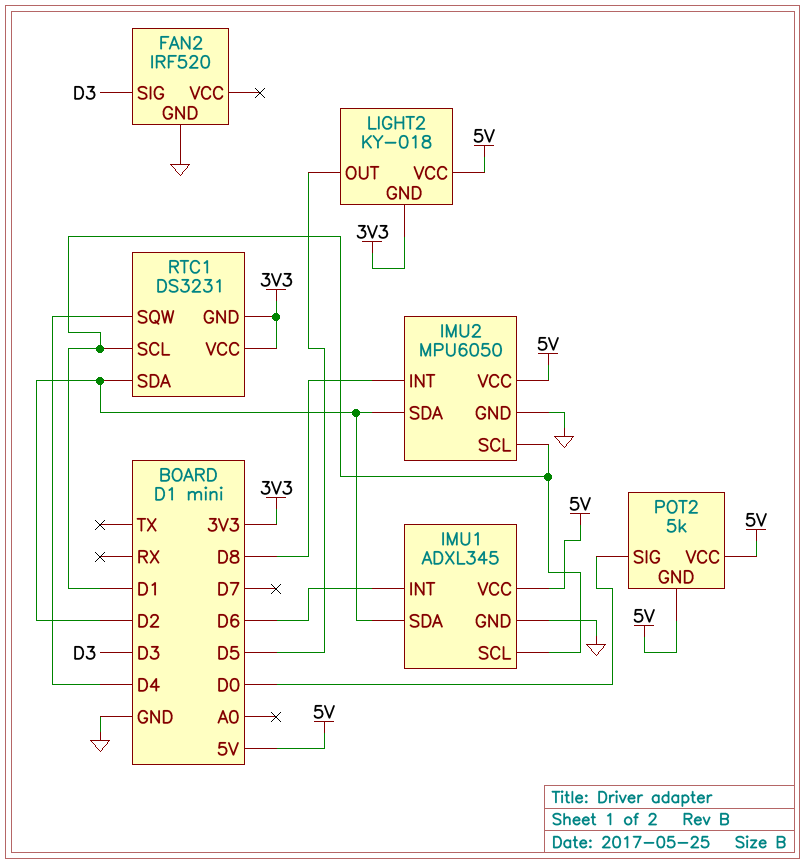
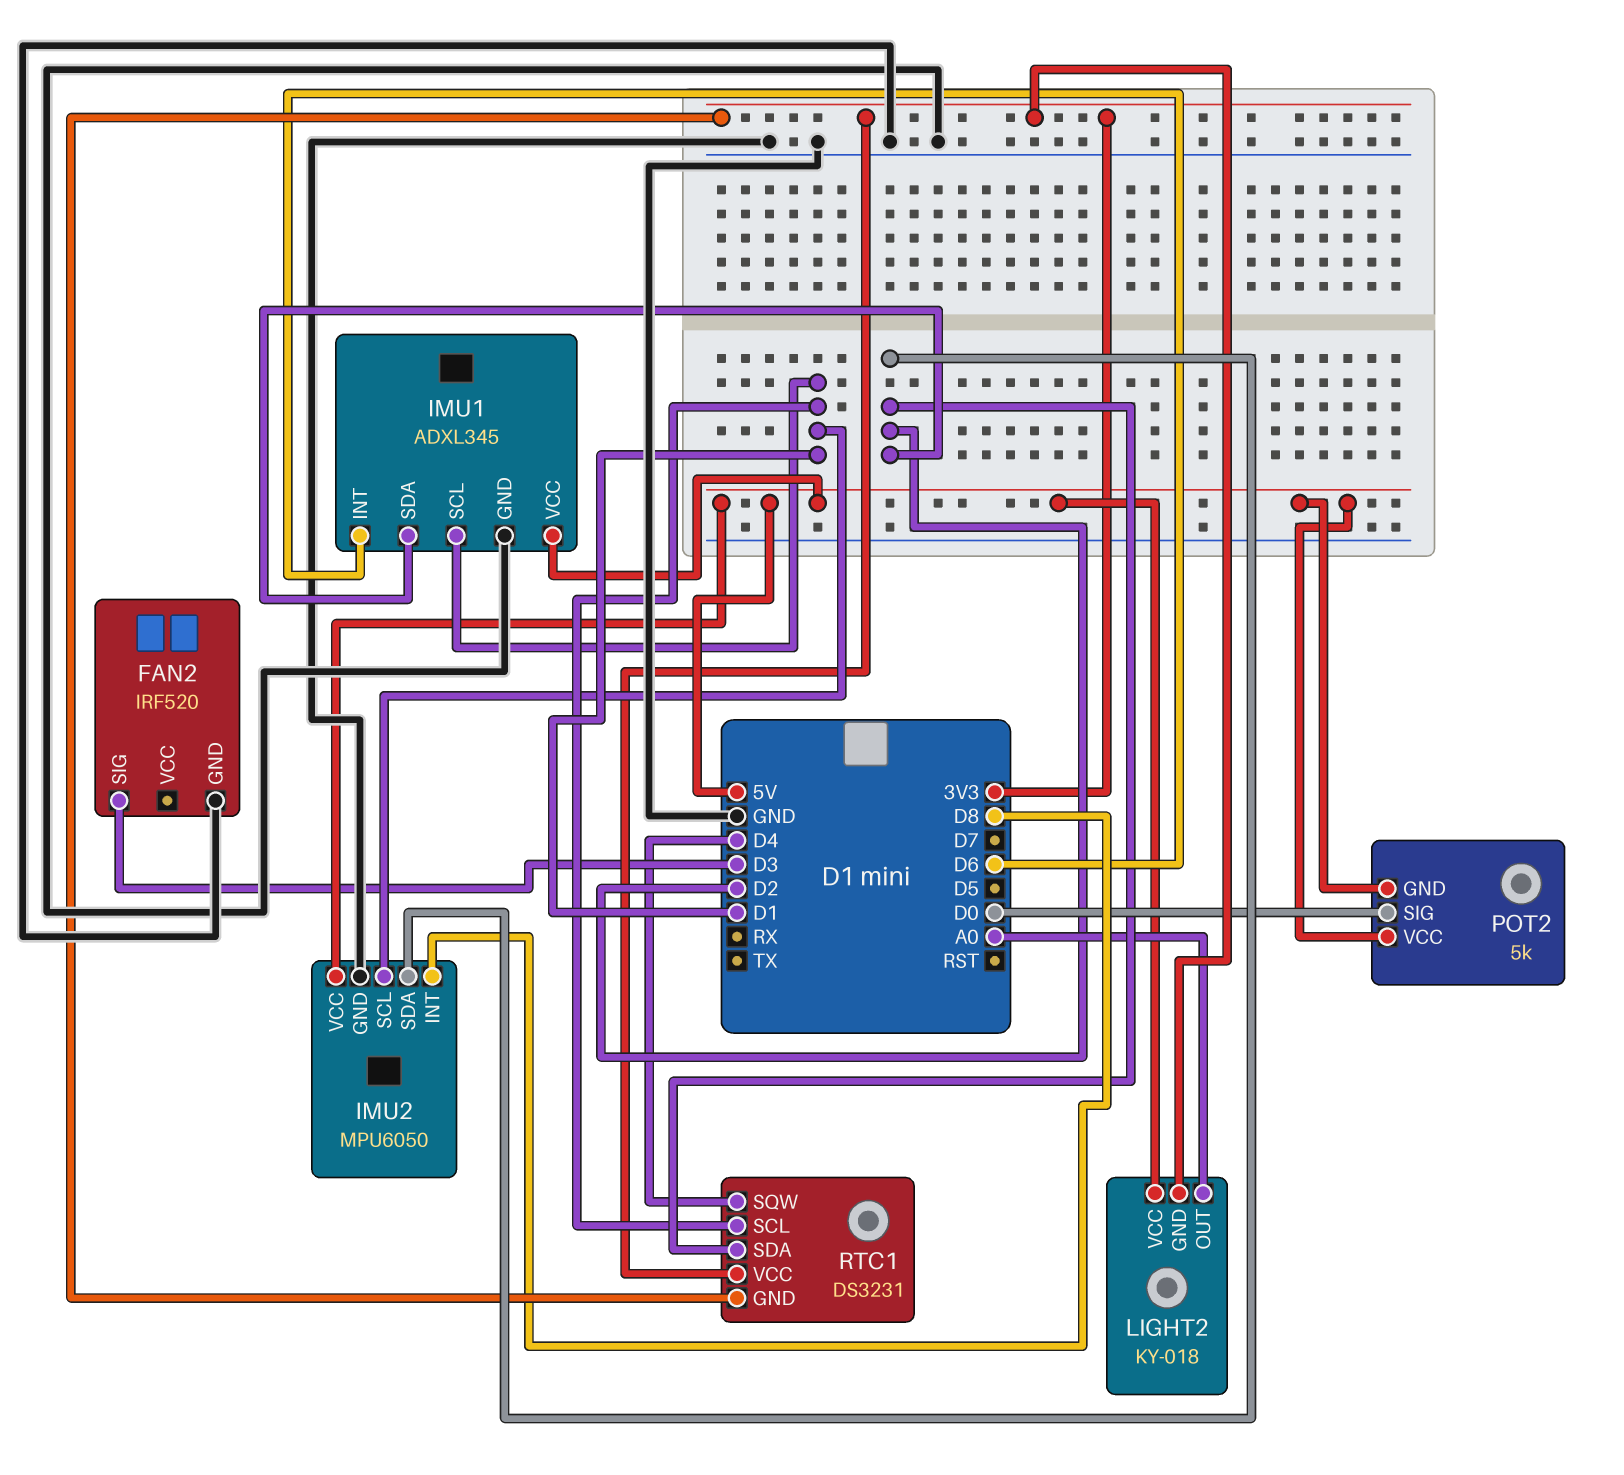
LIGHT2 pin OUT: D5 -> A0

